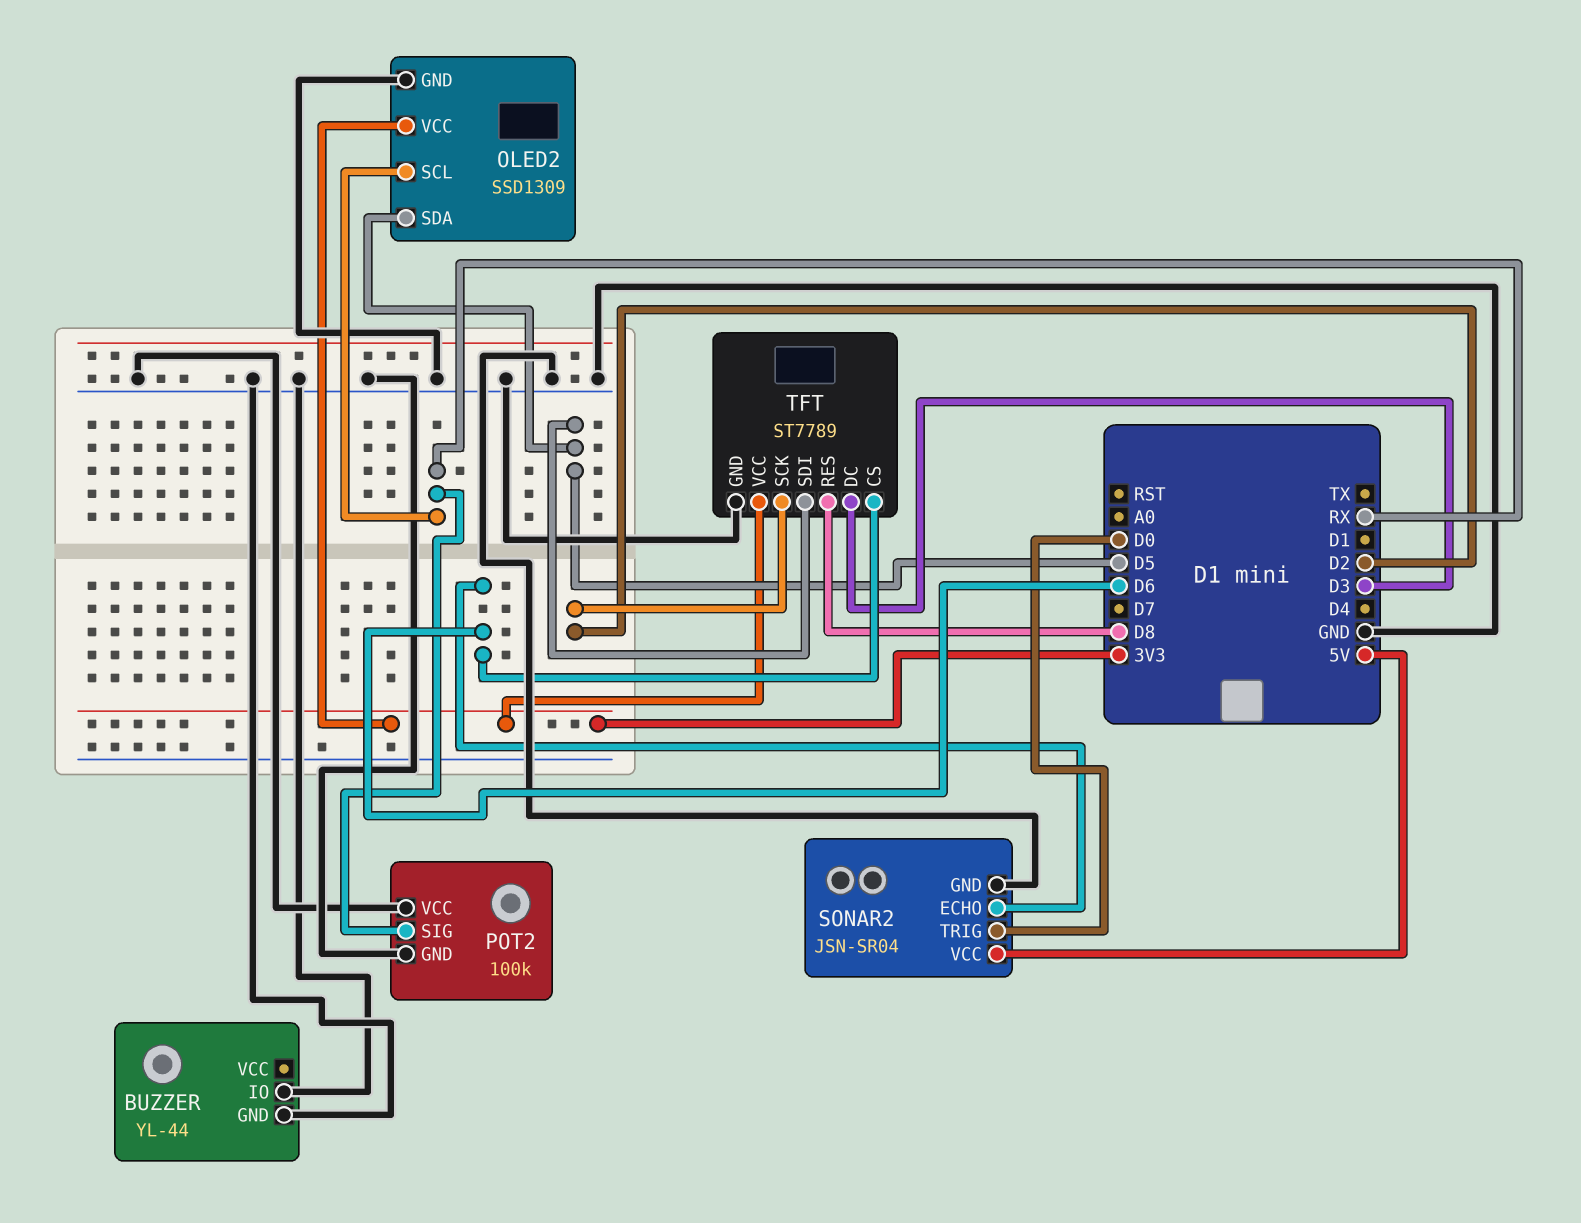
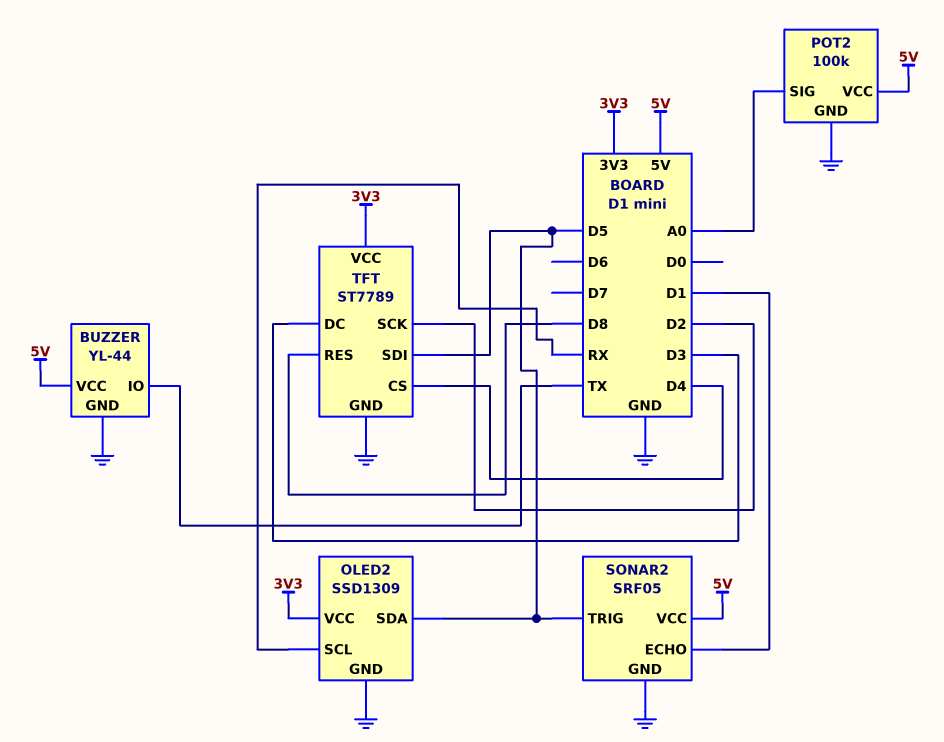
BUZZER pin IO: GND -> TX
BUZZER pin VCC: none -> 5V
POT2 pin SIG: RX -> A0
POT2 pin VCC: GND -> 5V
SONAR2: JSN-SR04 -> SRF05
SONAR2 pin ECHO: D6 -> D1
SONAR2 pin TRIG: D0 -> D5
TFT pin CS: D6 -> D4

